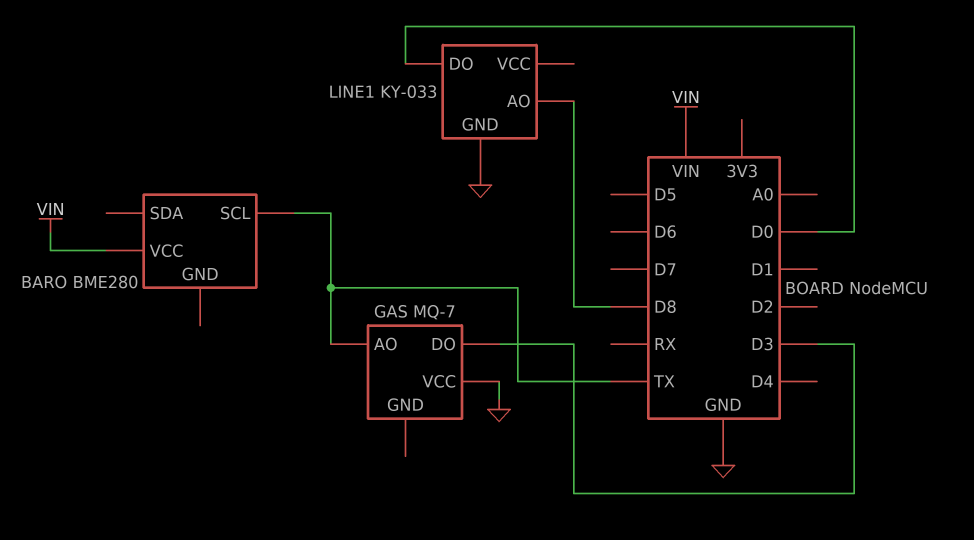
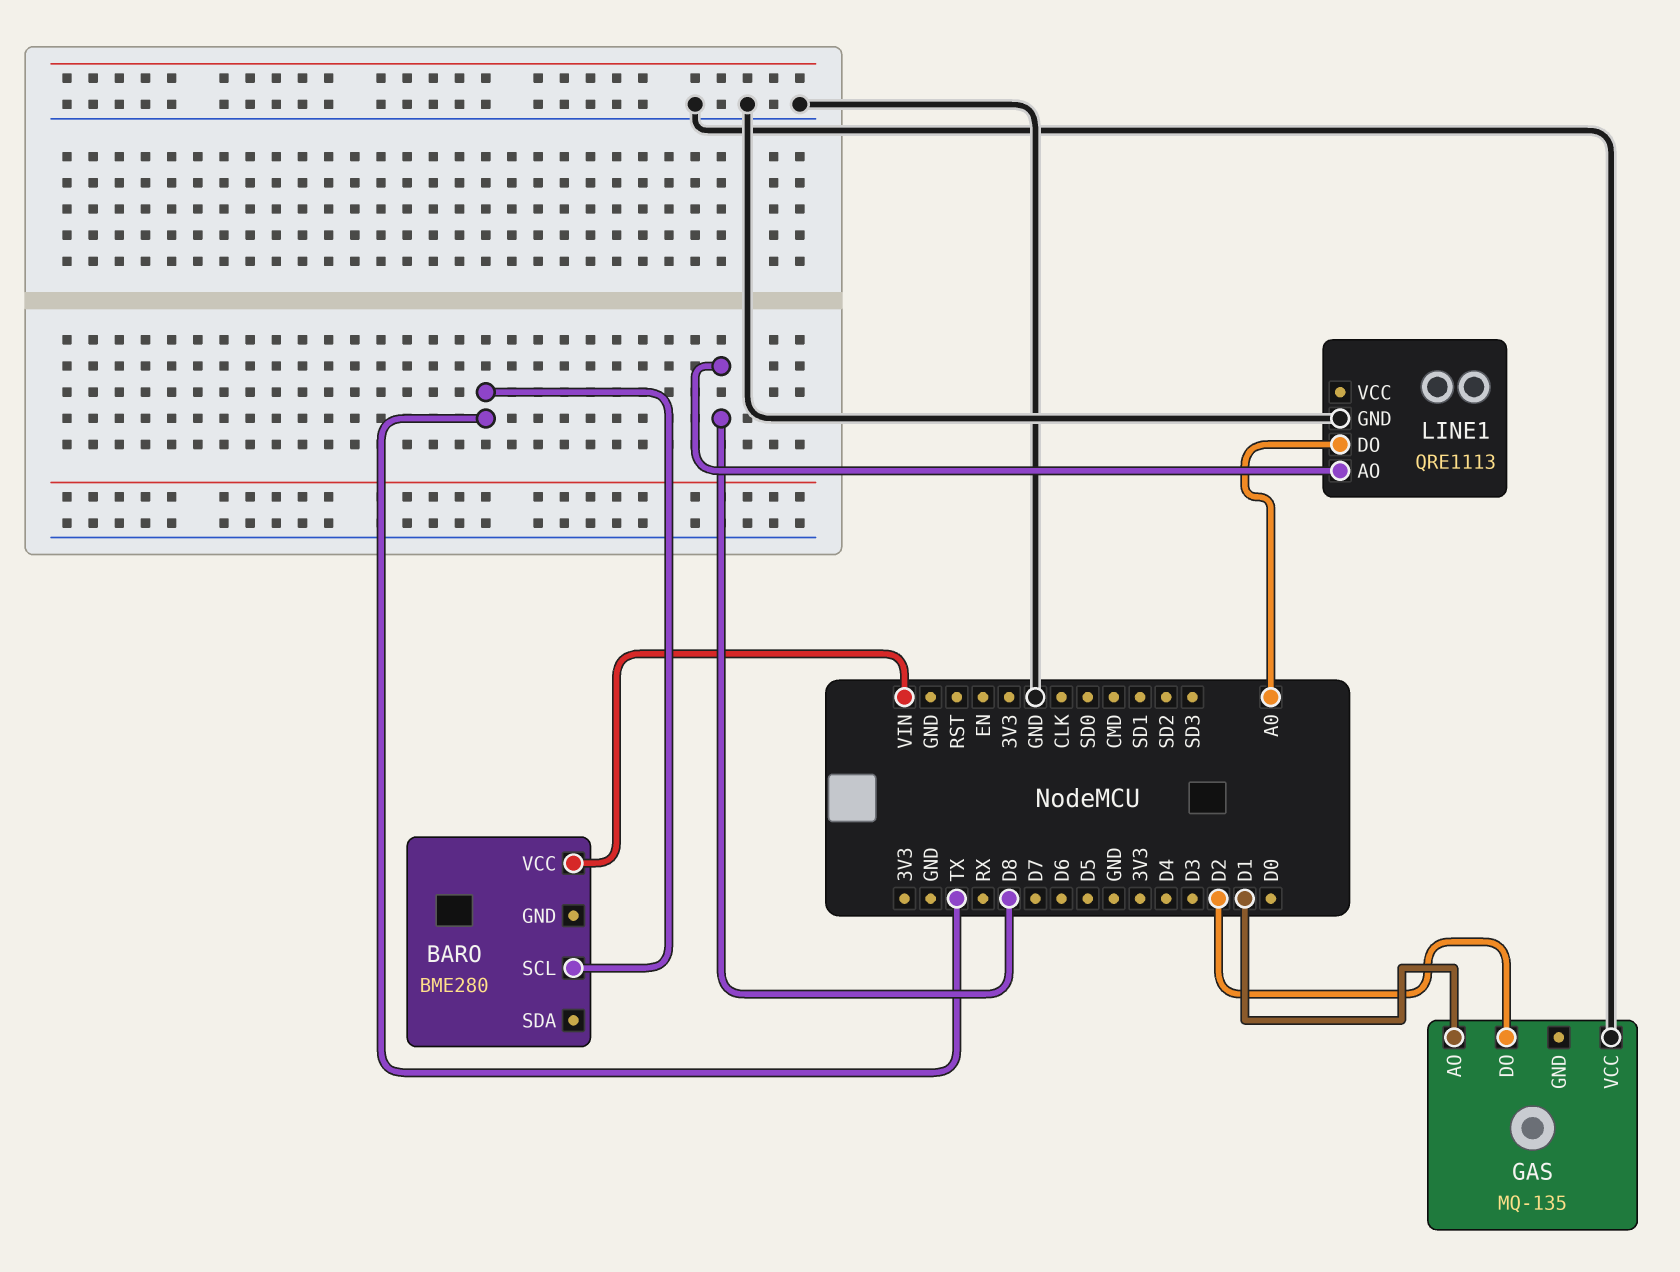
GAS: MQ-7 -> MQ-135
GAS pin AO: TX -> D1
GAS pin DO: D3 -> D2
LINE1: KY-033 -> QRE1113
LINE1 pin DO: D0 -> A0

